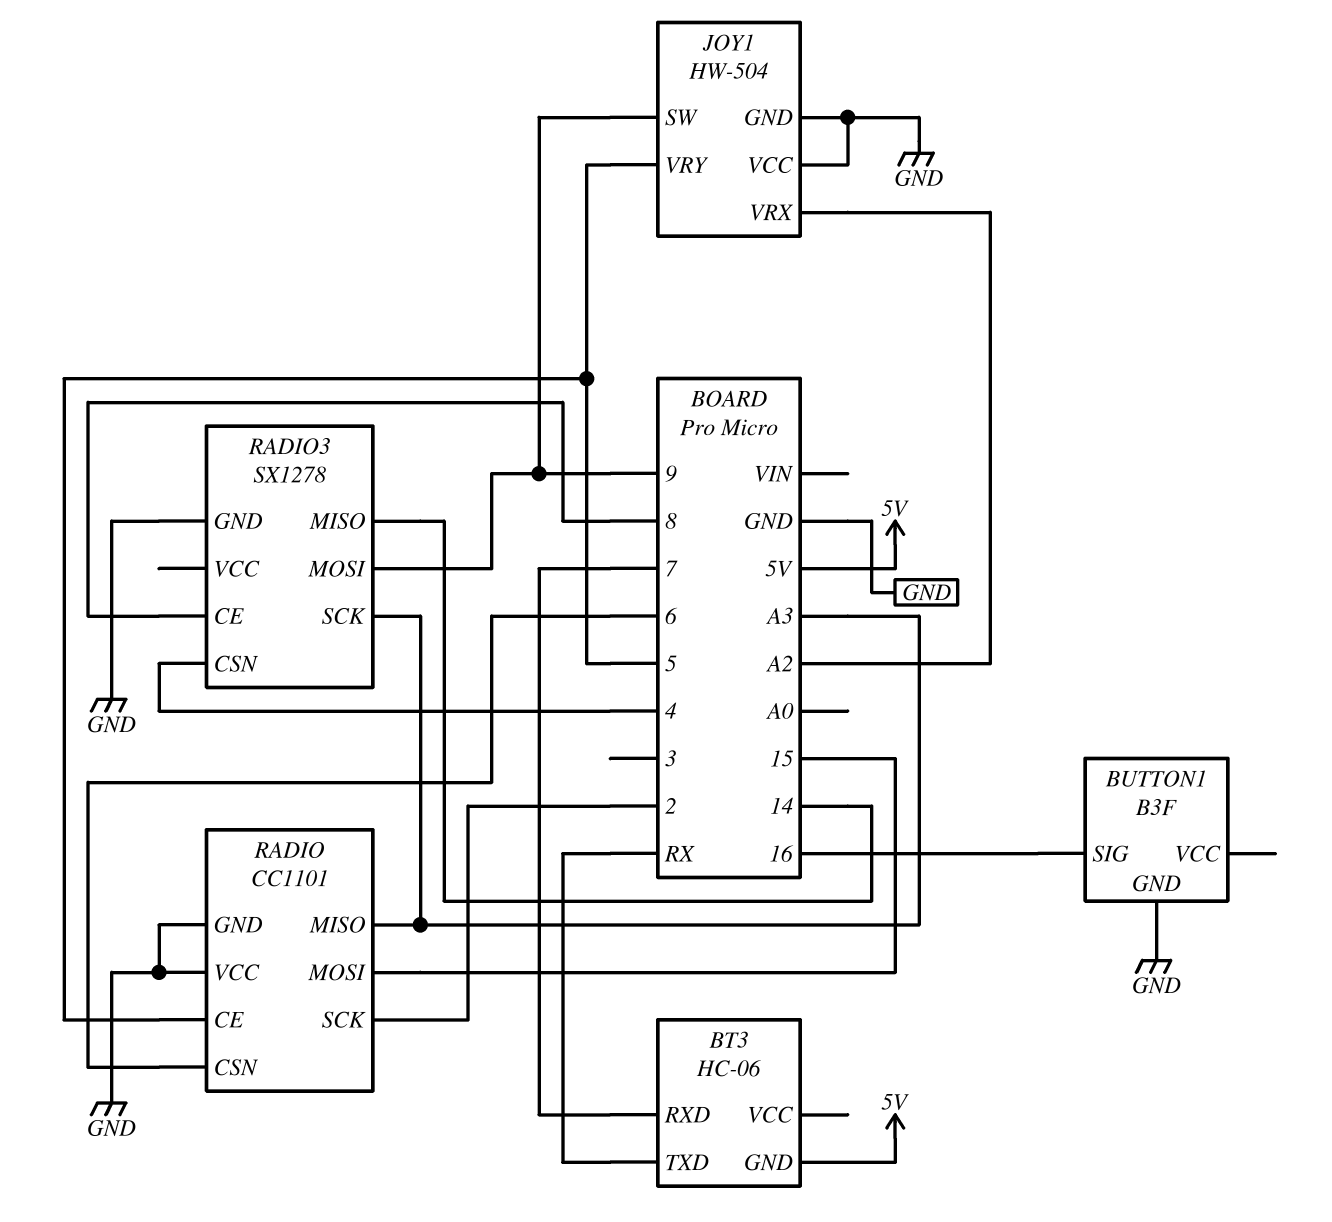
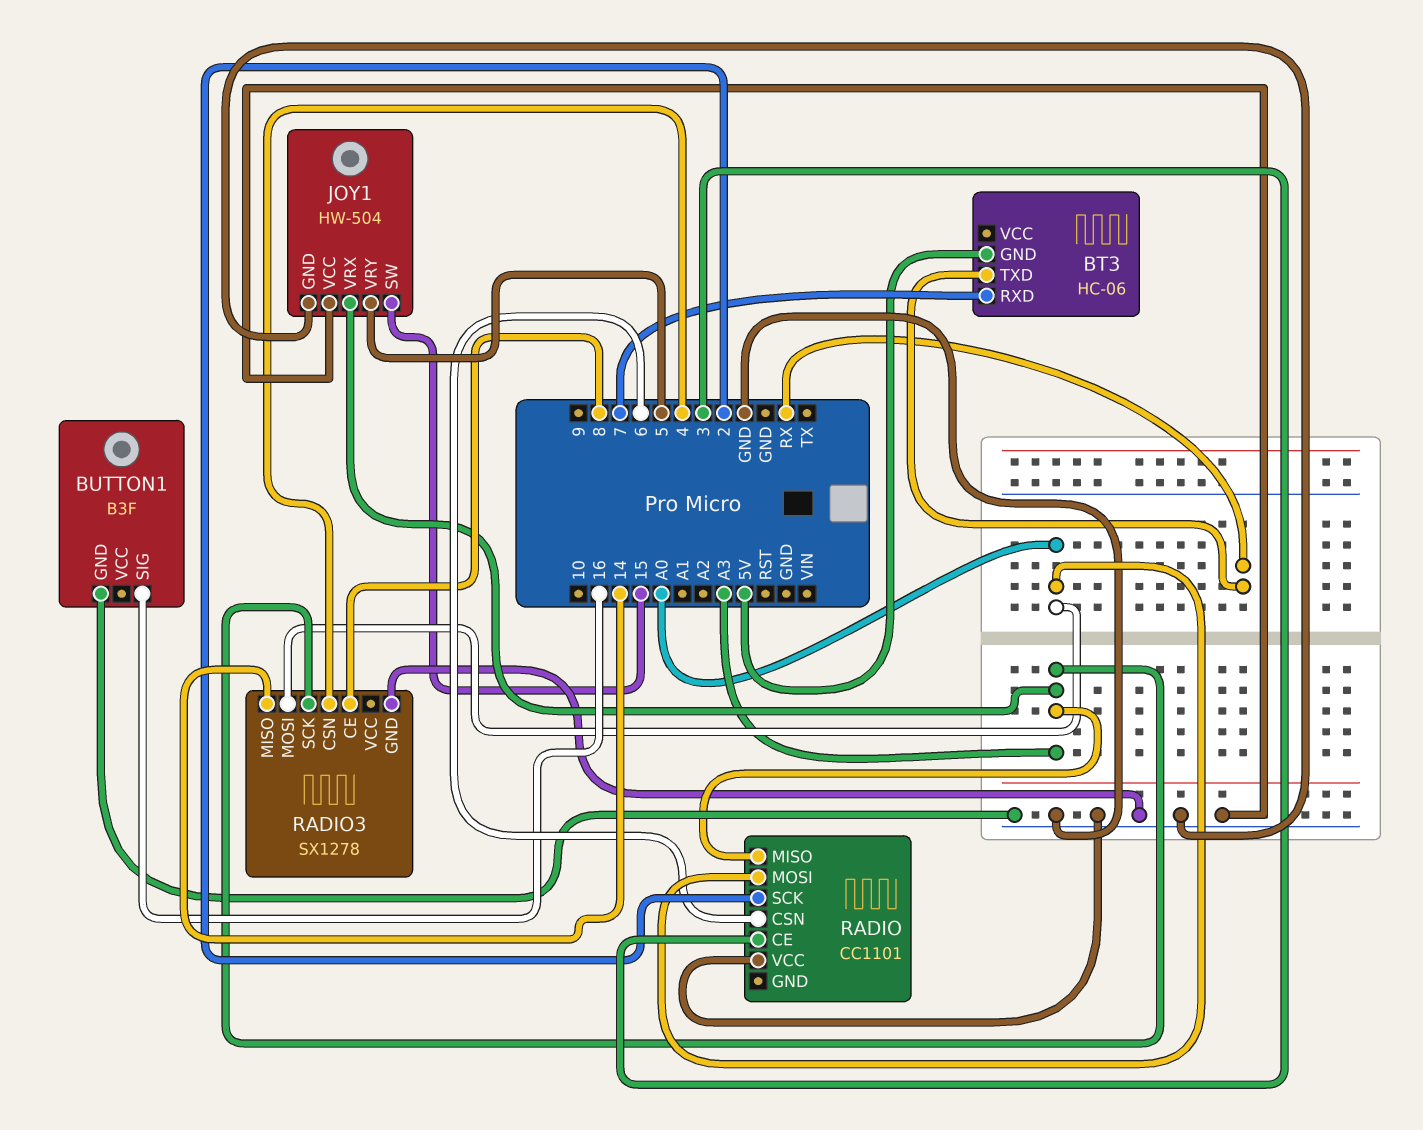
JOY1 pin SW: 9 -> 15
JOY1 pin VRX: A2 -> A3
RADIO pin CE: 5 -> 3
RADIO pin GND: GND -> none
RADIO pin MOSI: 15 -> A0
RADIO3 pin MOSI: 9 -> A0

